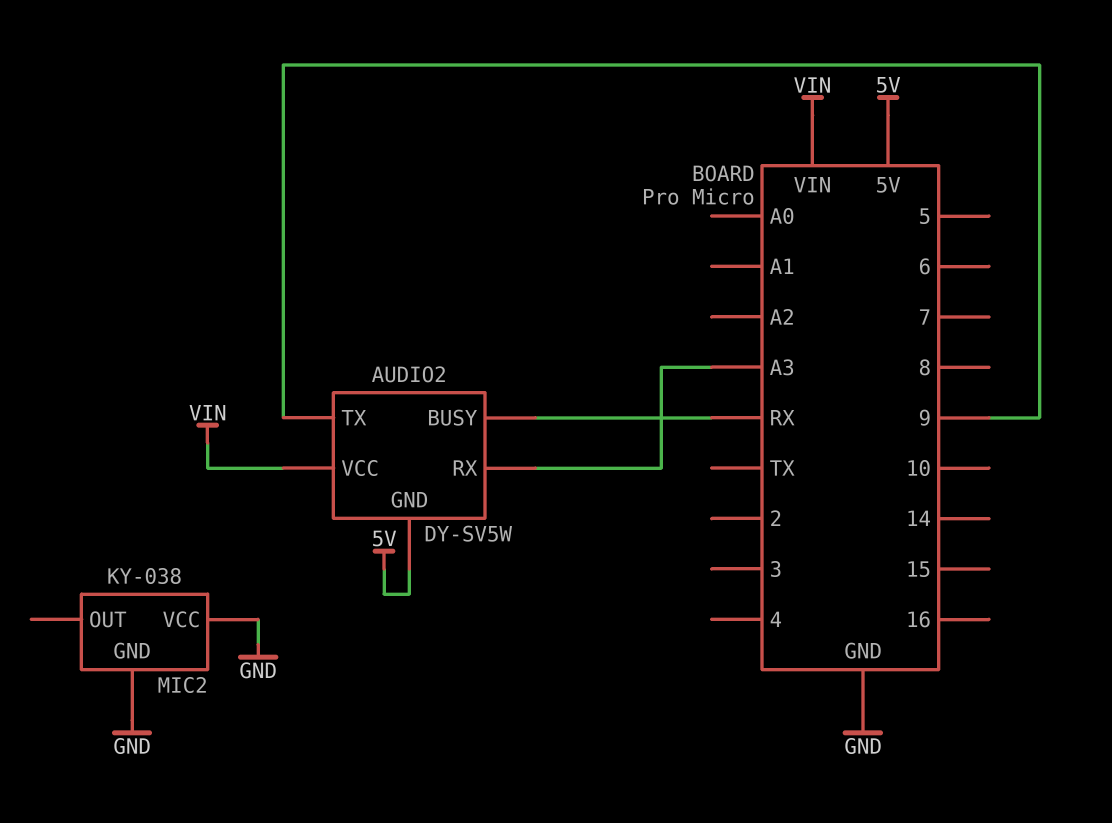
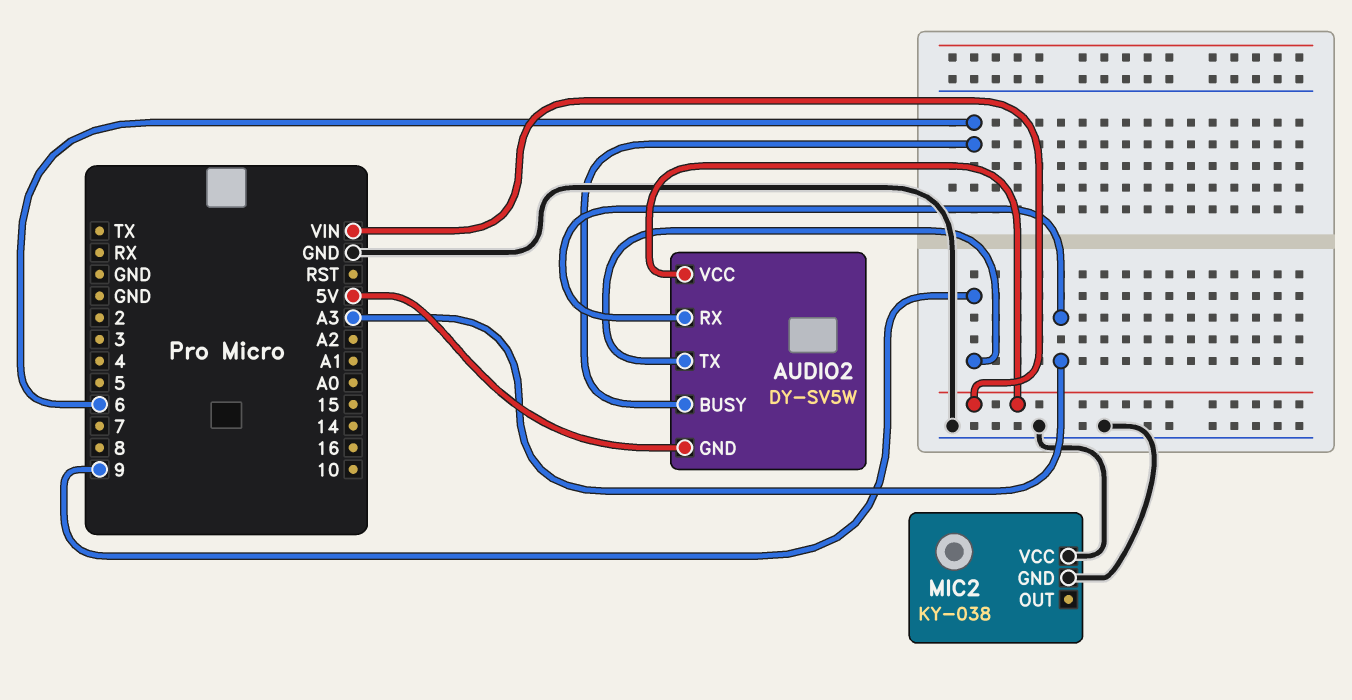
AUDIO2 pin BUSY: RX -> 6

